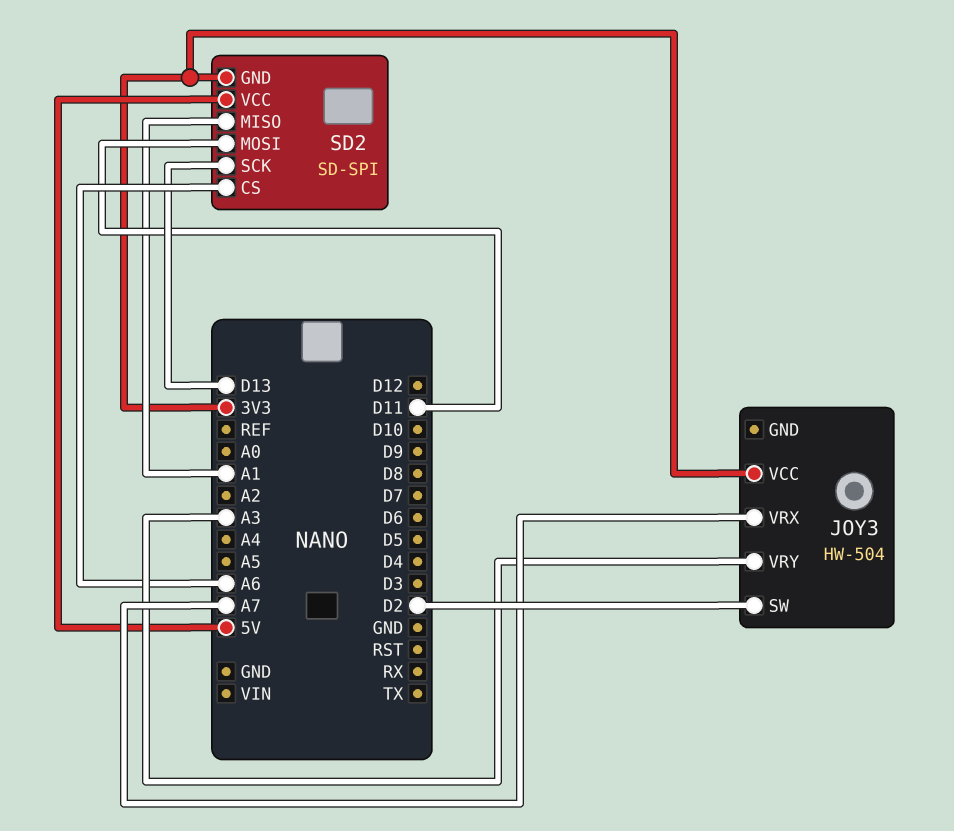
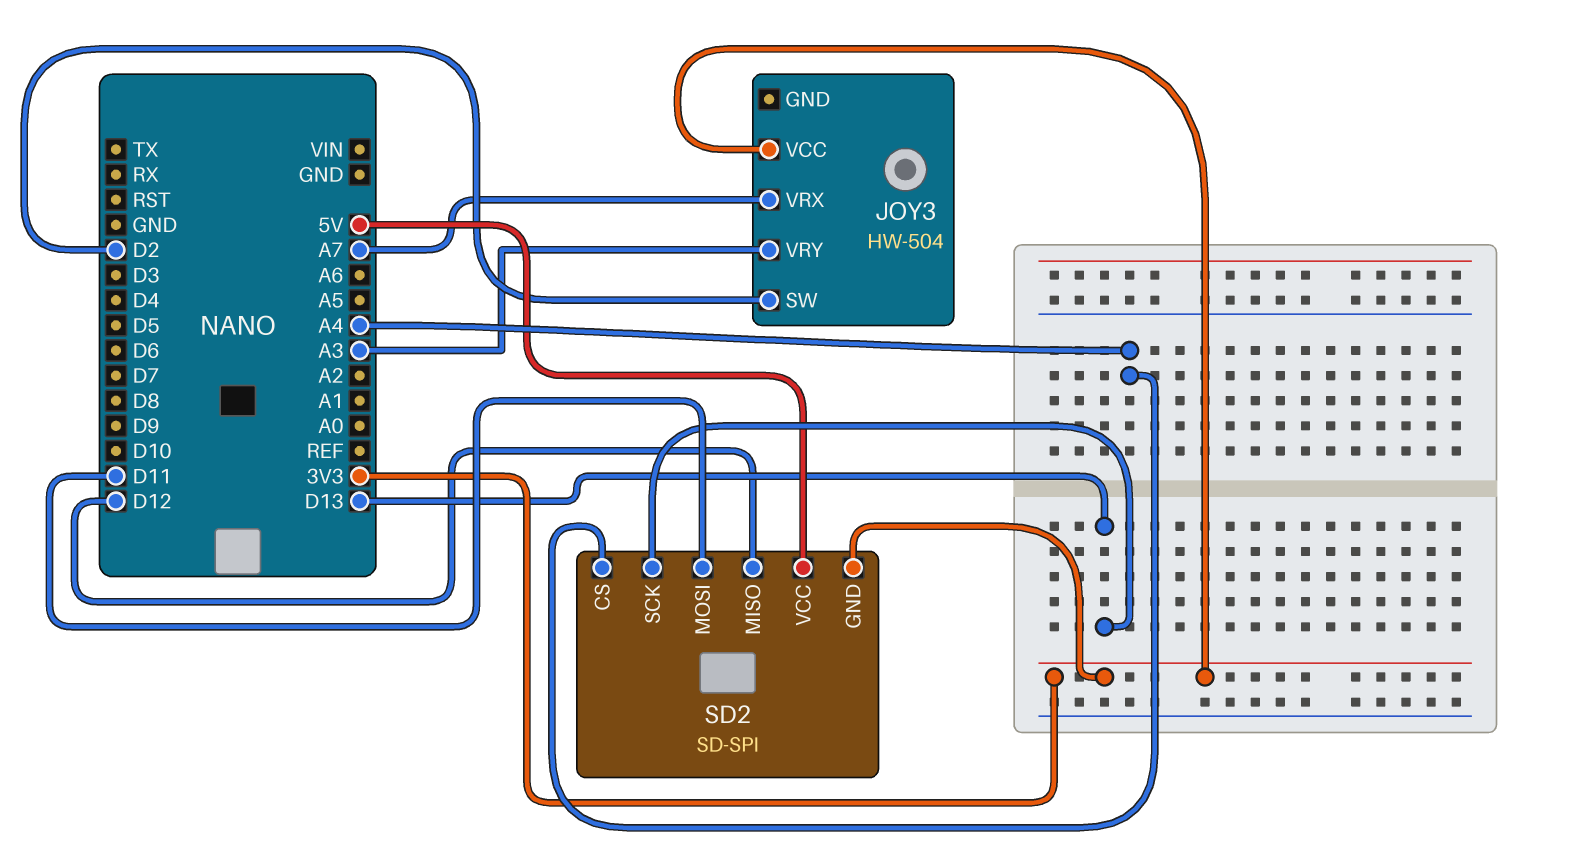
SD2 pin CS: A6 -> A4
SD2 pin MISO: A1 -> D12

